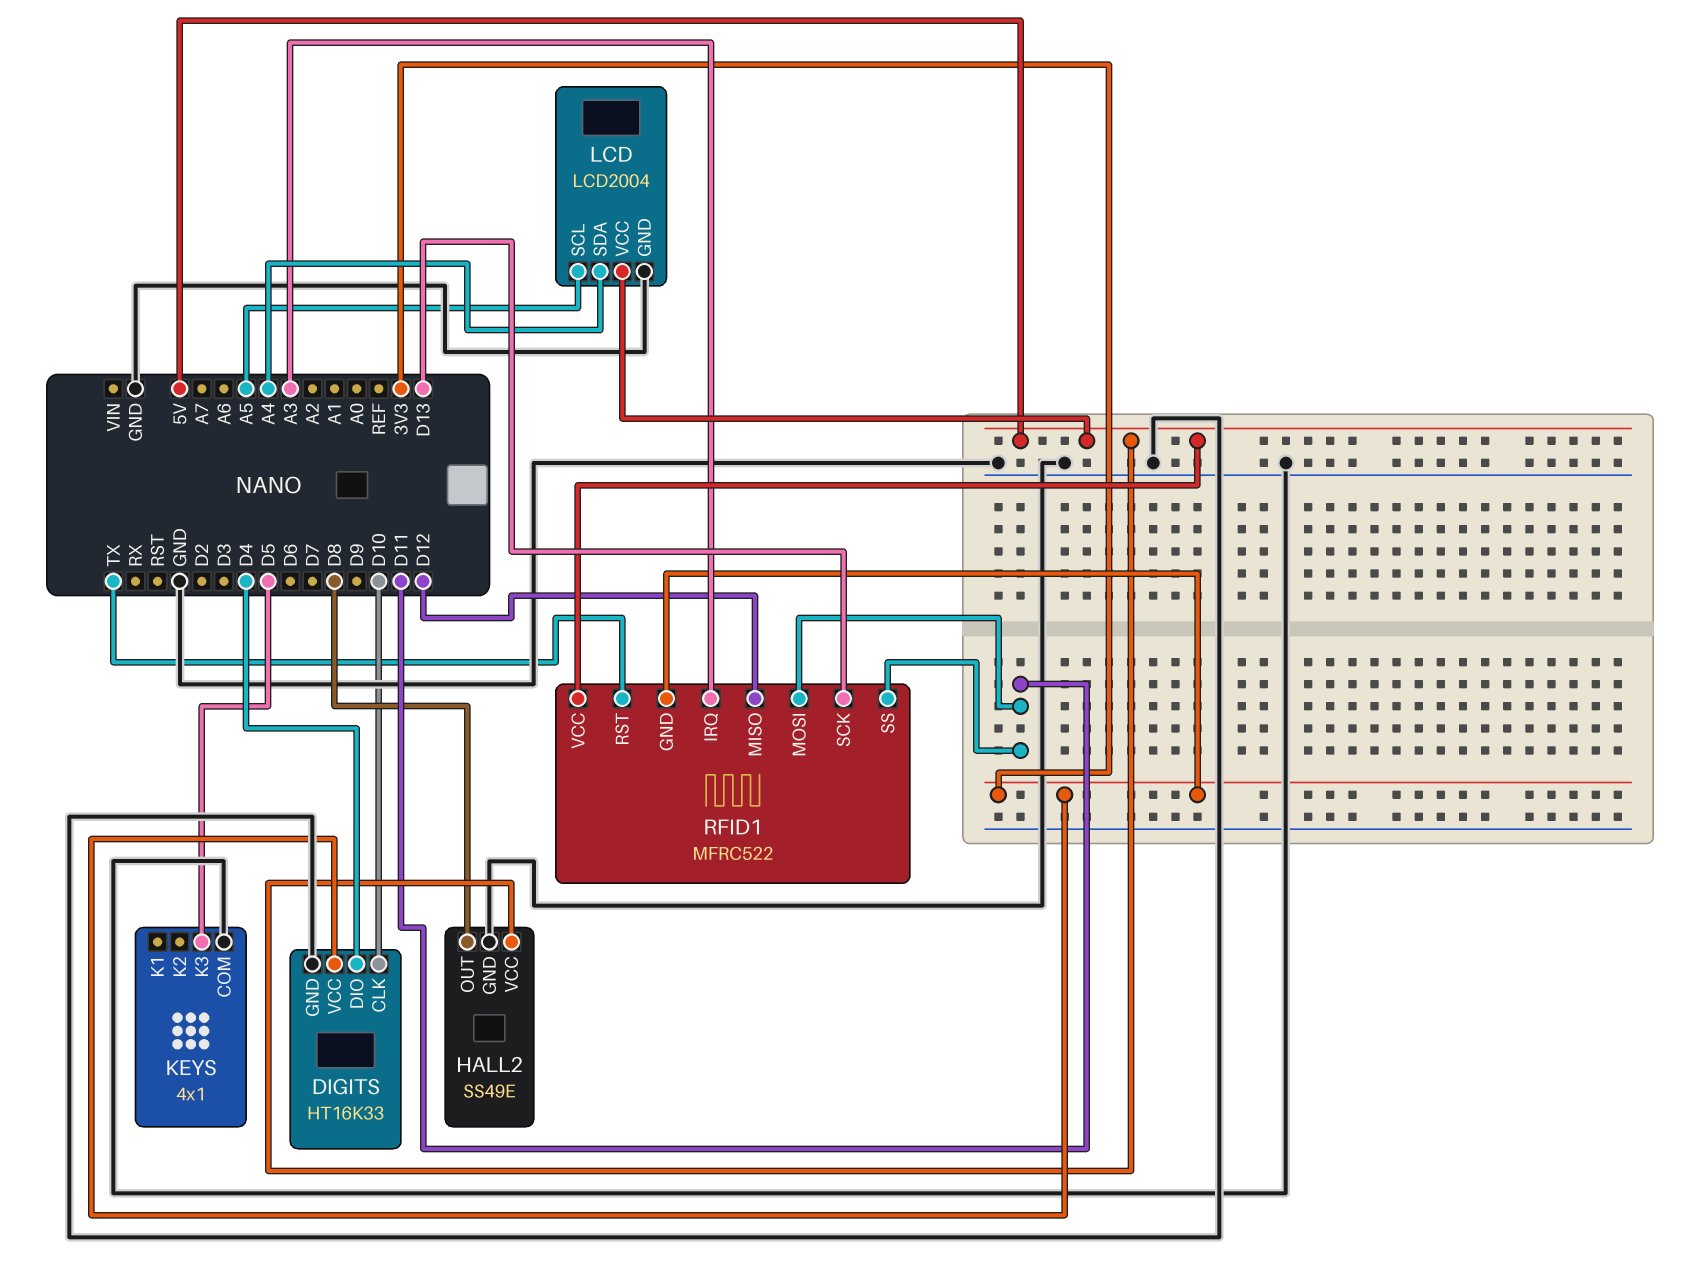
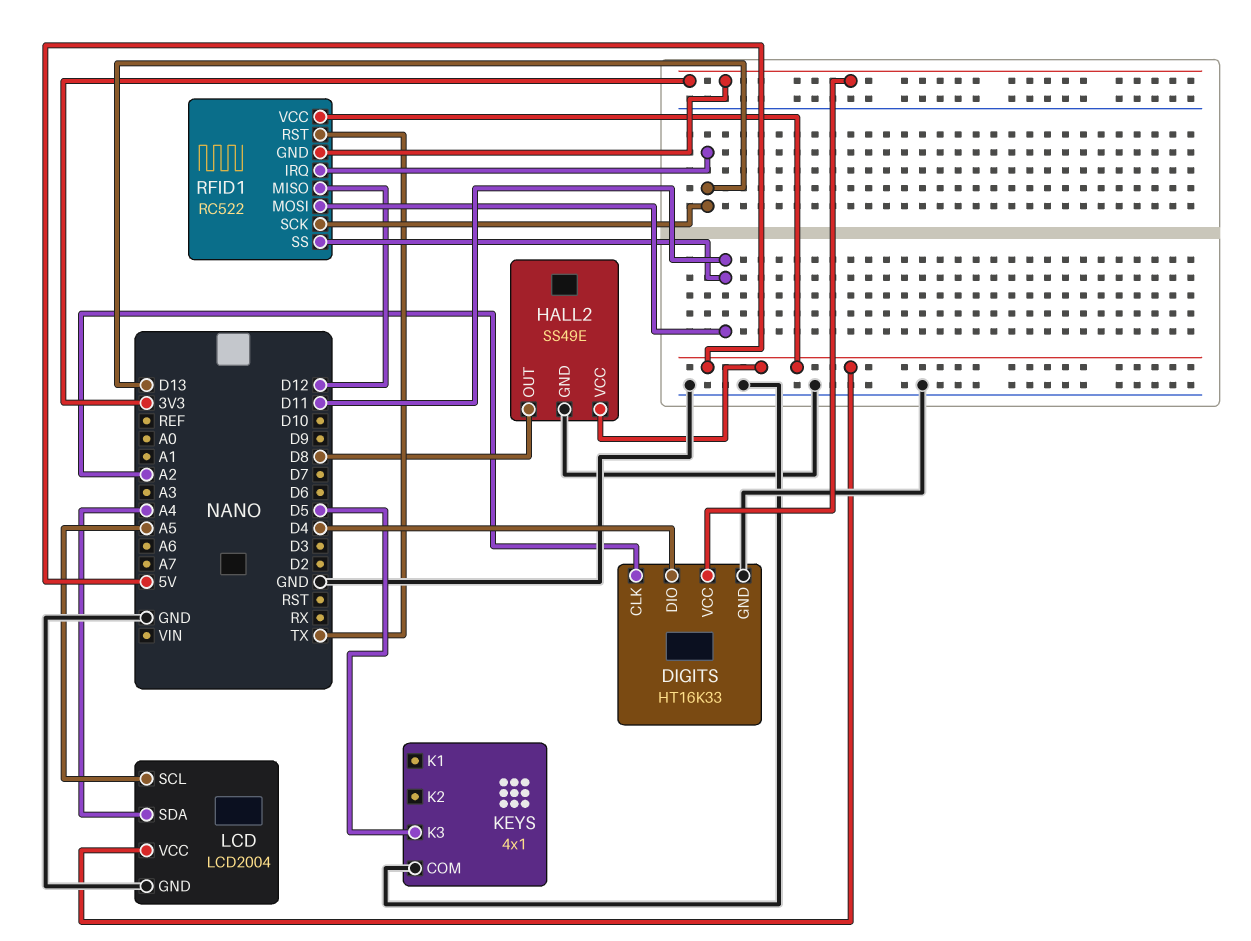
DIGITS pin CLK: D10 -> A2
RFID1: MFRC522 -> RC522
RFID1 pin IRQ: A3 -> D13

